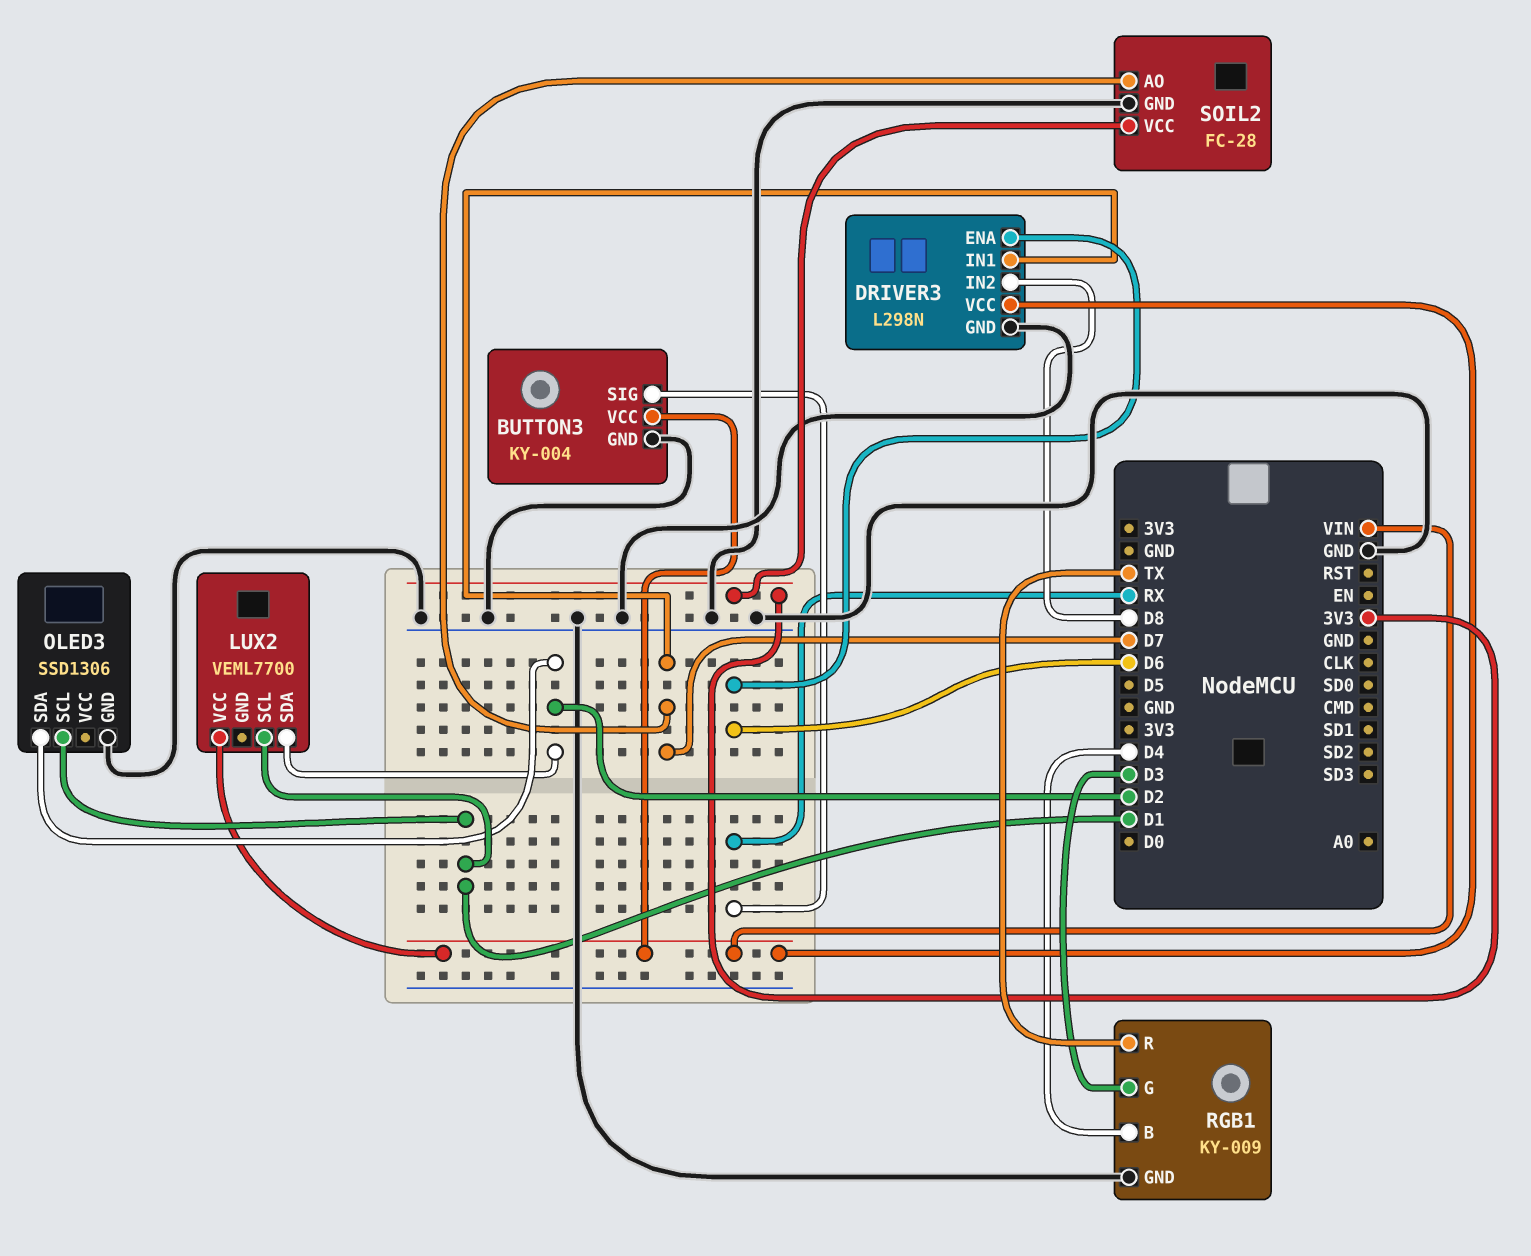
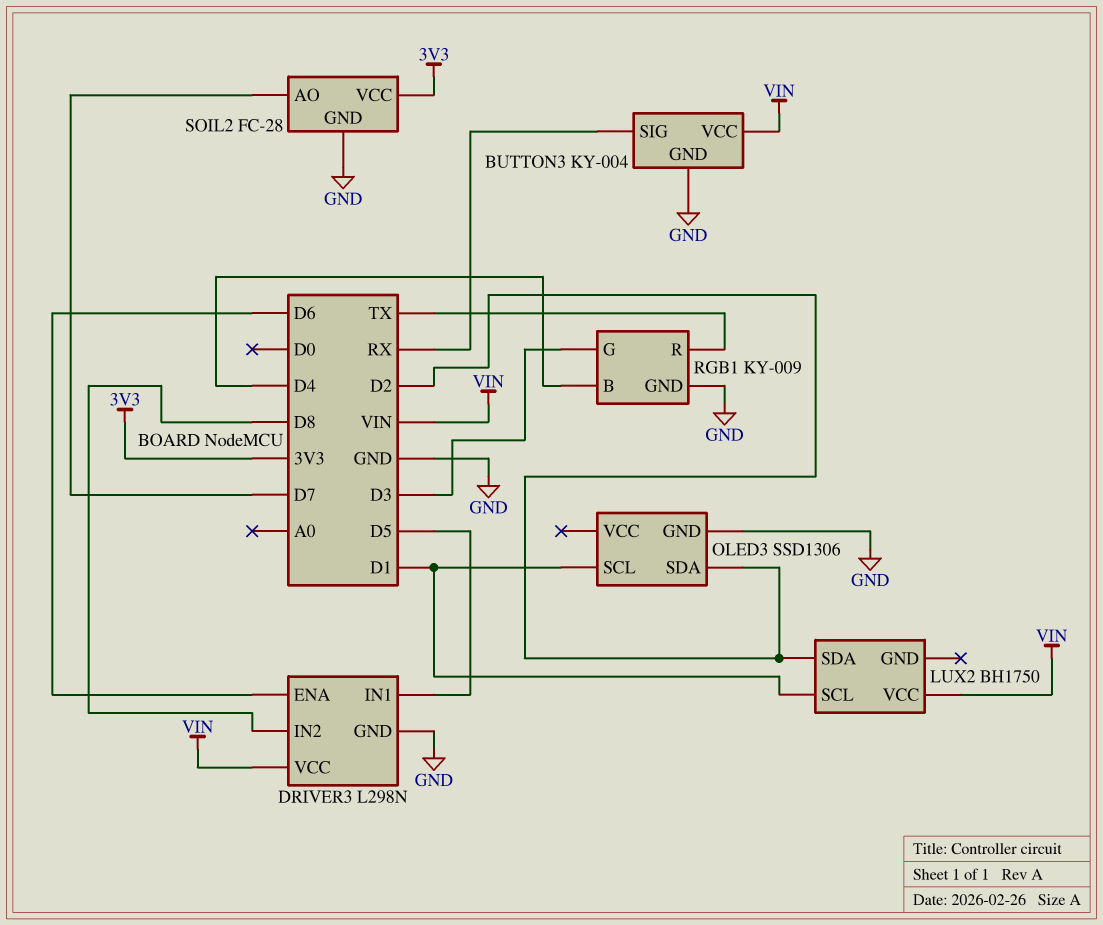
DRIVER3 pin IN1: D7 -> D5
LUX2: VEML7700 -> BH1750

